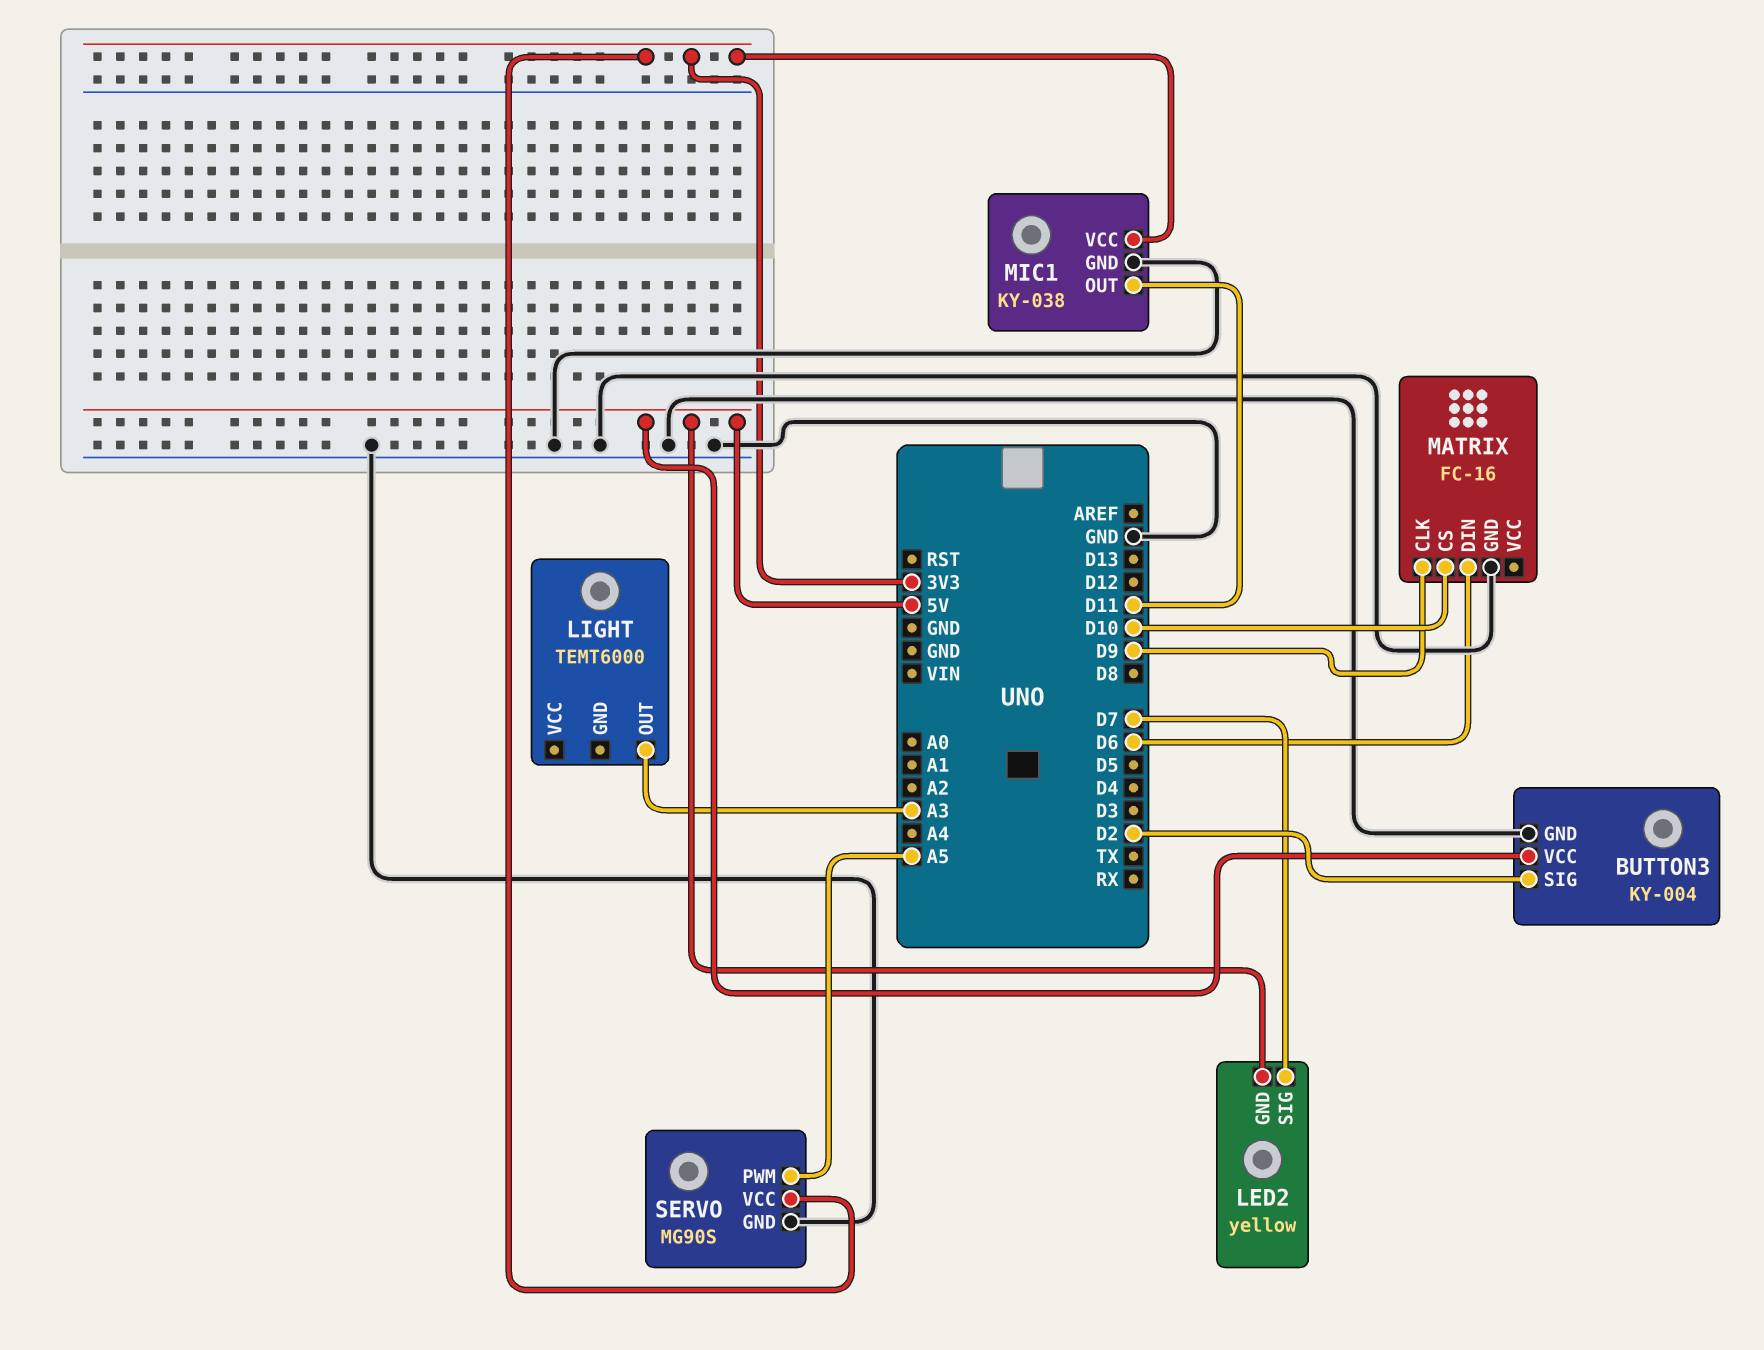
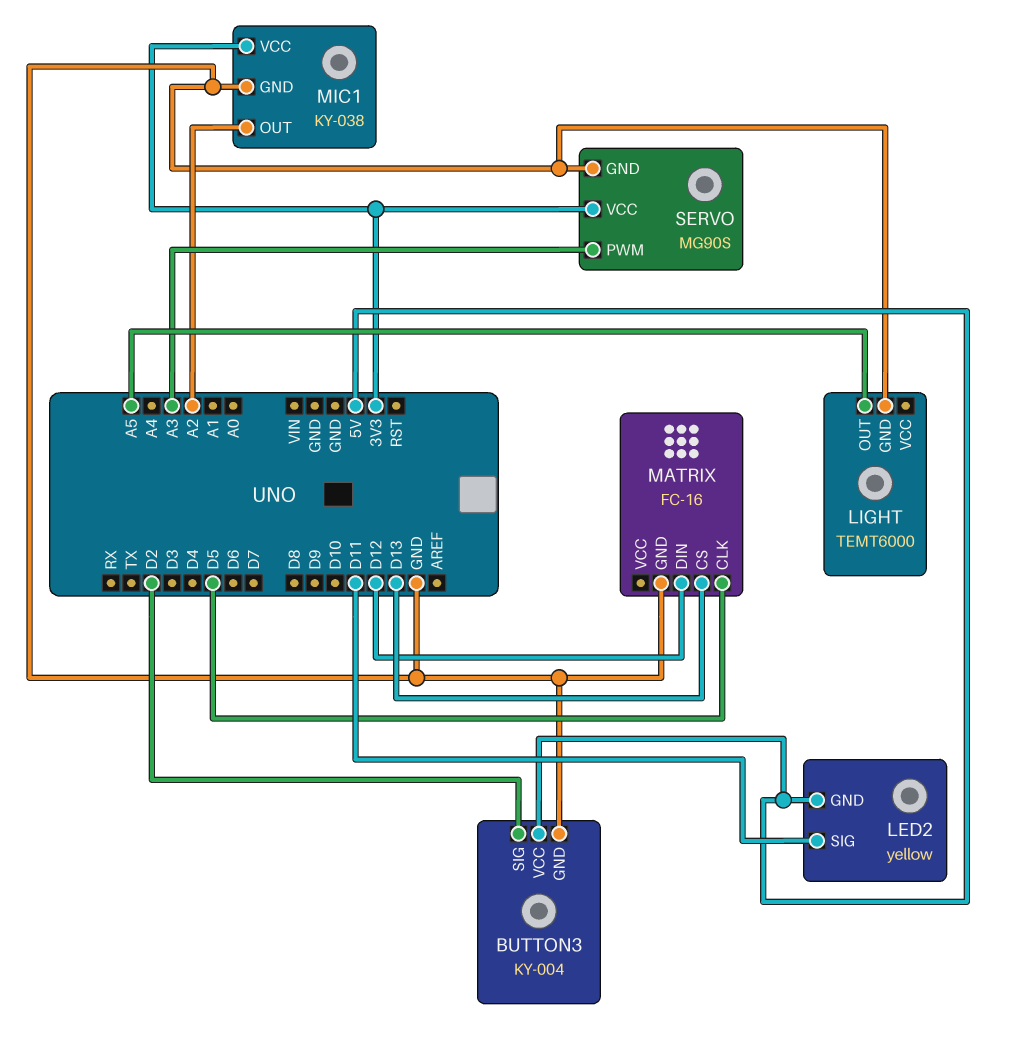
LED2 pin SIG: D7 -> D11
LIGHT pin GND: none -> GND
LIGHT pin OUT: A3 -> A5
MATRIX pin CLK: D9 -> D5
MATRIX pin CS: D10 -> D13
MATRIX pin DIN: D6 -> D12
MIC1 pin OUT: D11 -> A2
SERVO pin PWM: A5 -> A3

